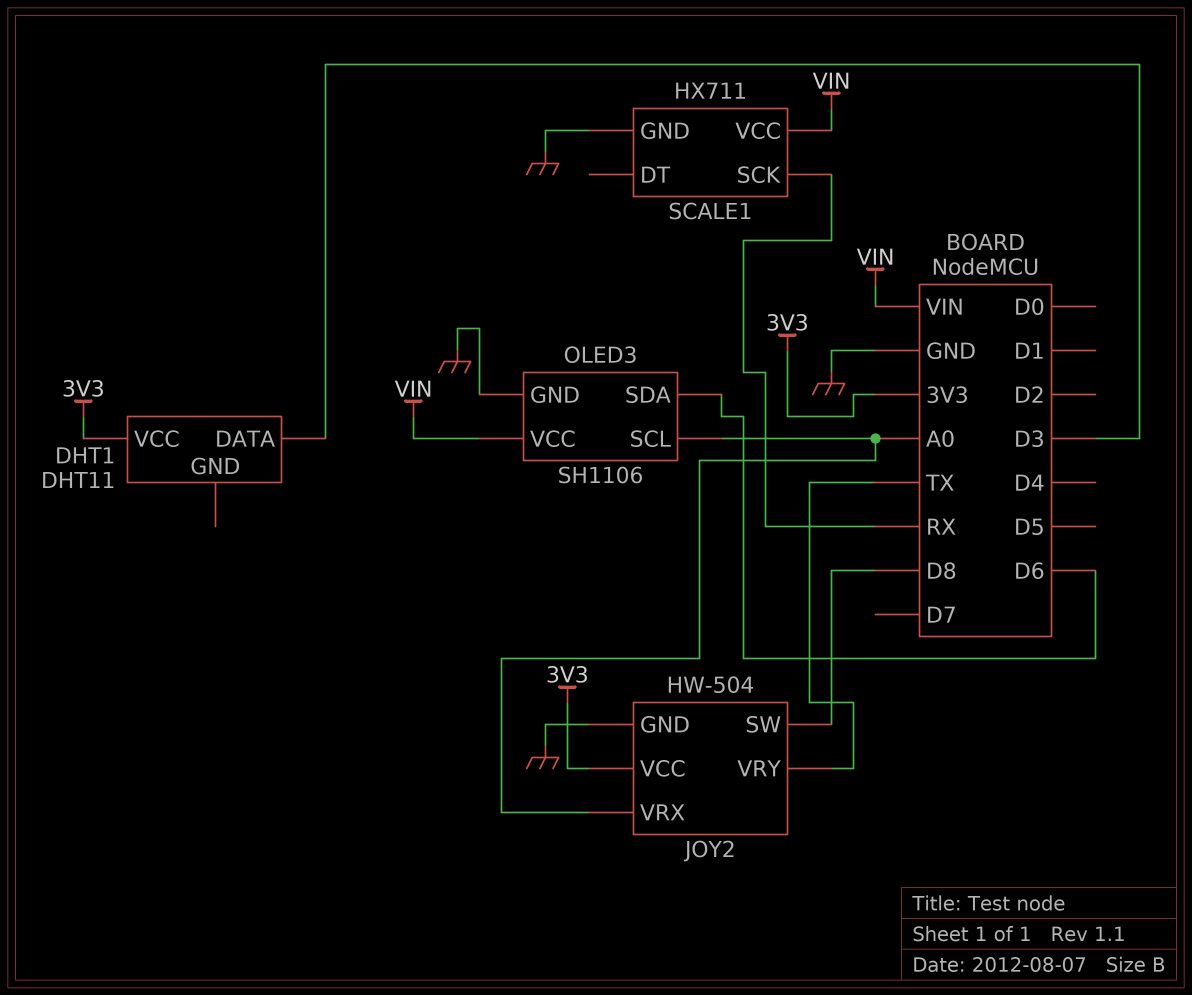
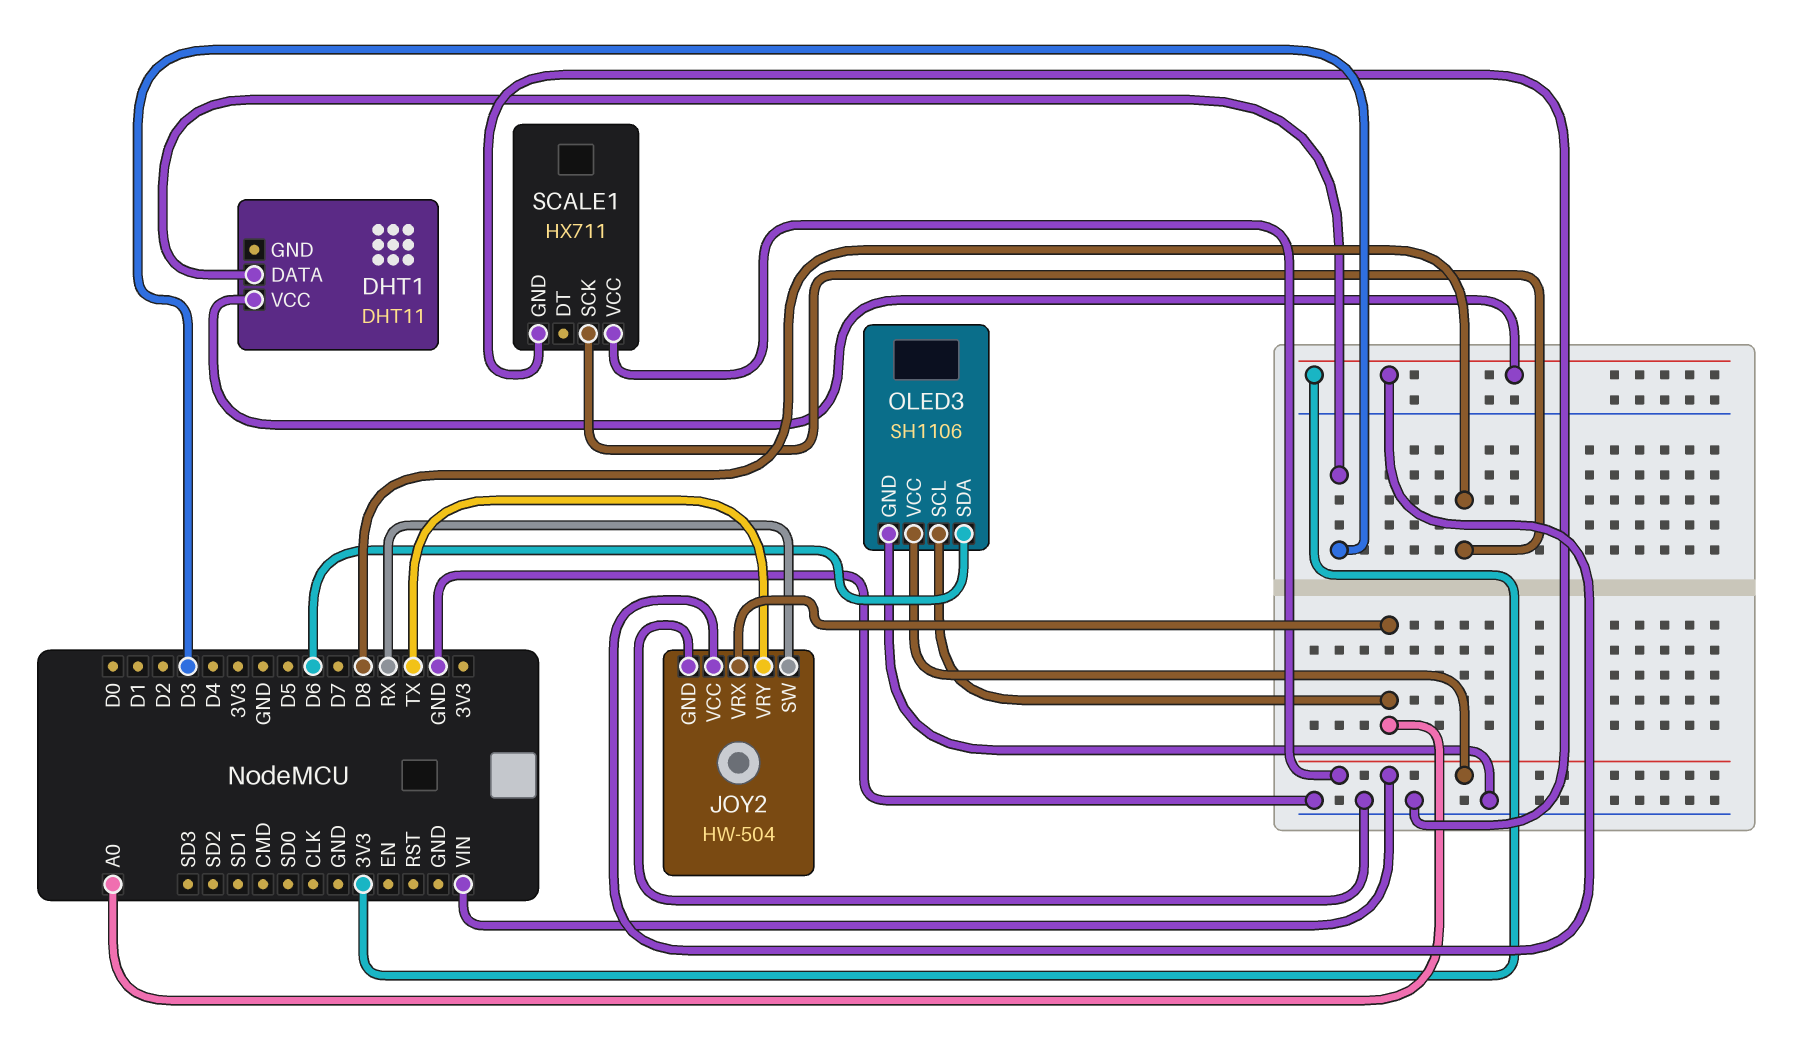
JOY2 pin SW: D8 -> RX
SCALE1 pin SCK: RX -> D8

